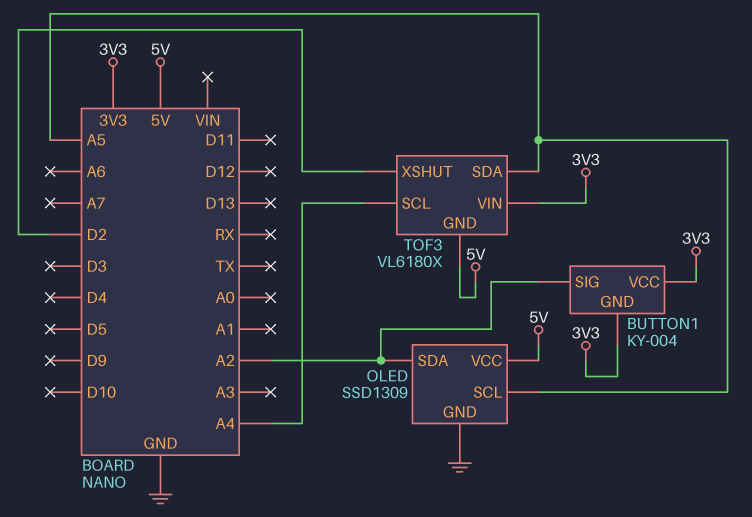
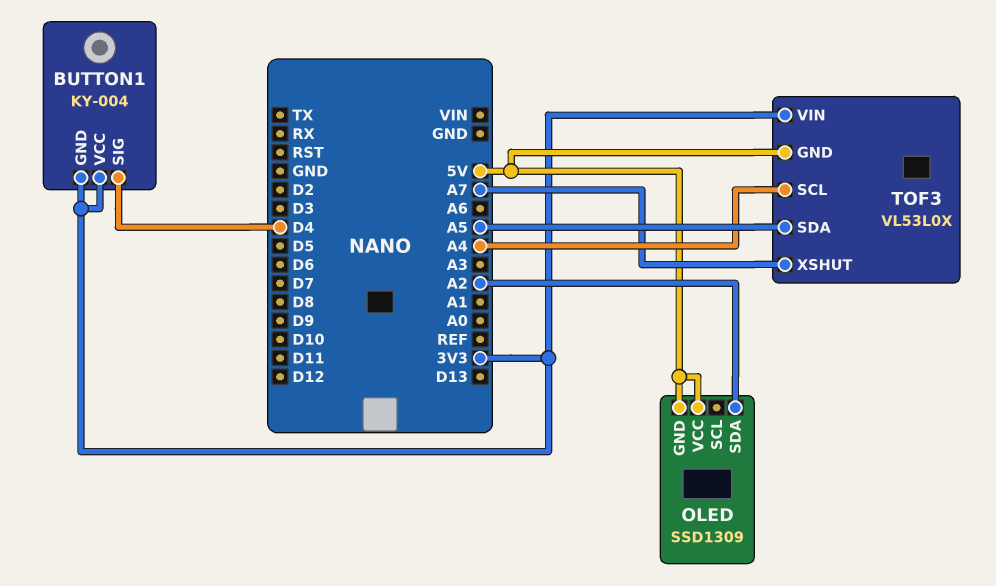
BUTTON1 pin SIG: A2 -> D4
OLED pin GND: GND -> 5V
OLED pin SCL: A5 -> none
TOF3: VL6180X -> VL53L0X
TOF3 pin XSHUT: D2 -> A7

